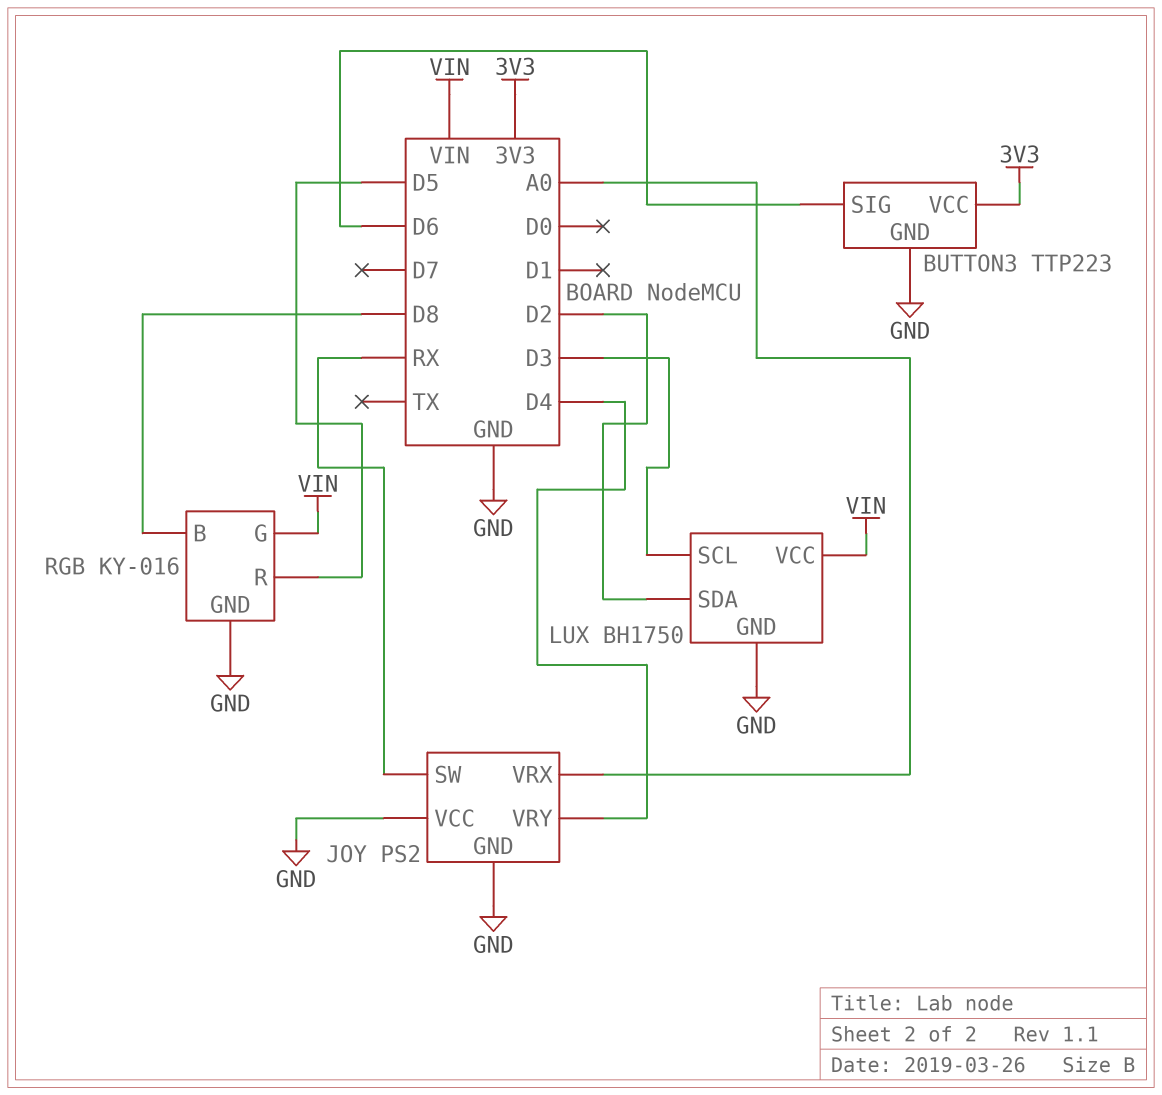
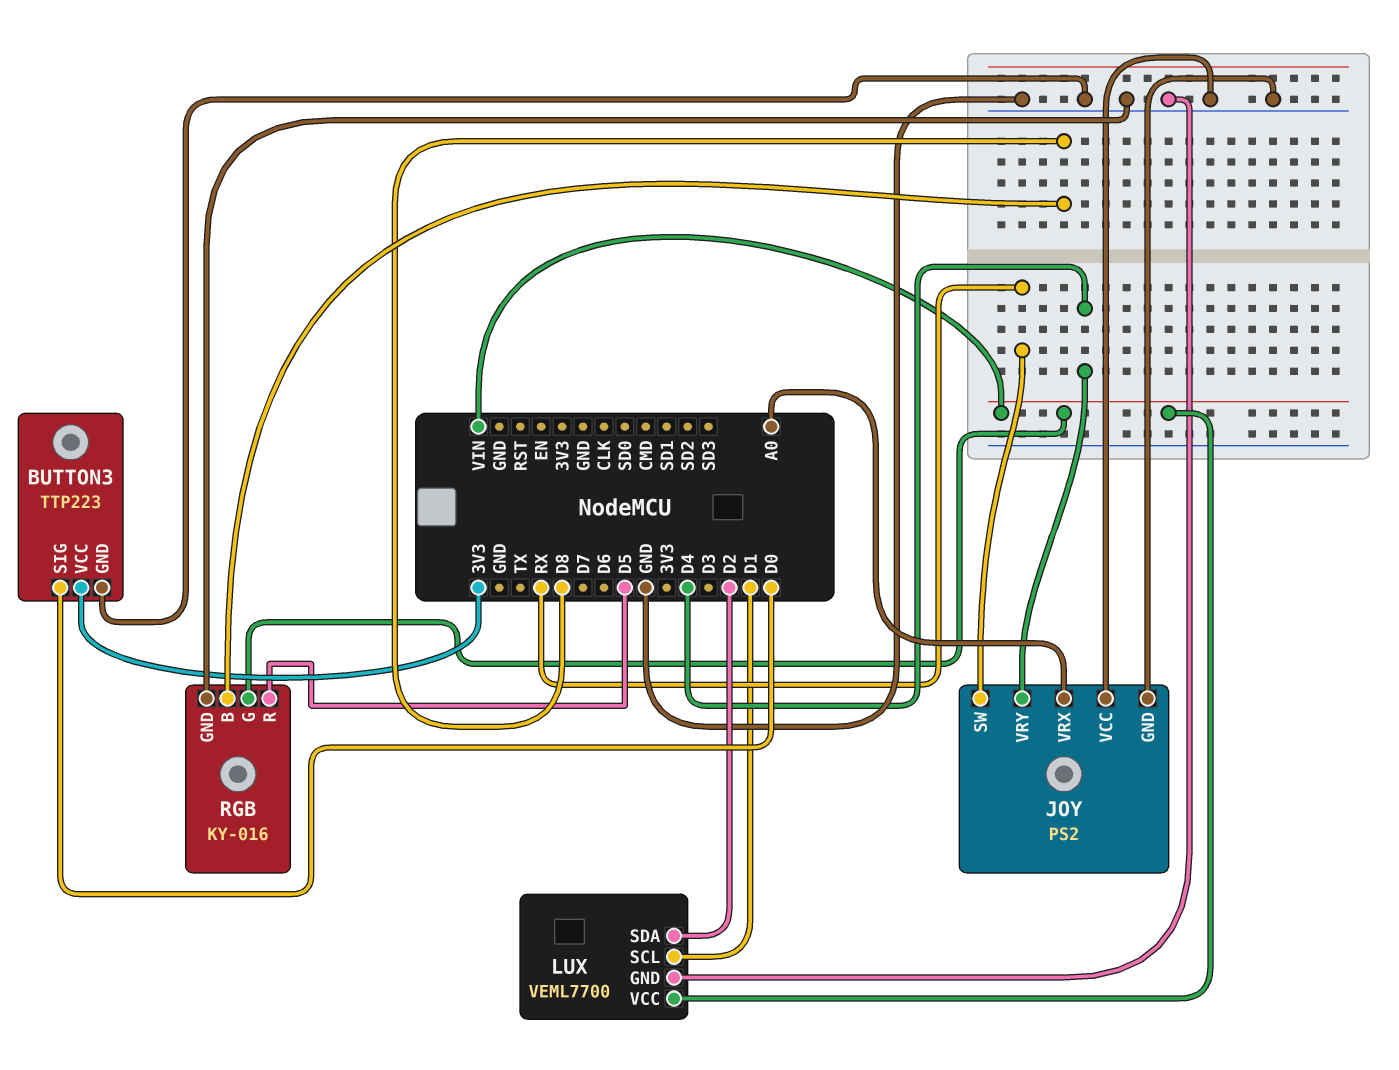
BUTTON3 pin SIG: D6 -> D0
LUX: BH1750 -> VEML7700
LUX pin SCL: D3 -> D1

